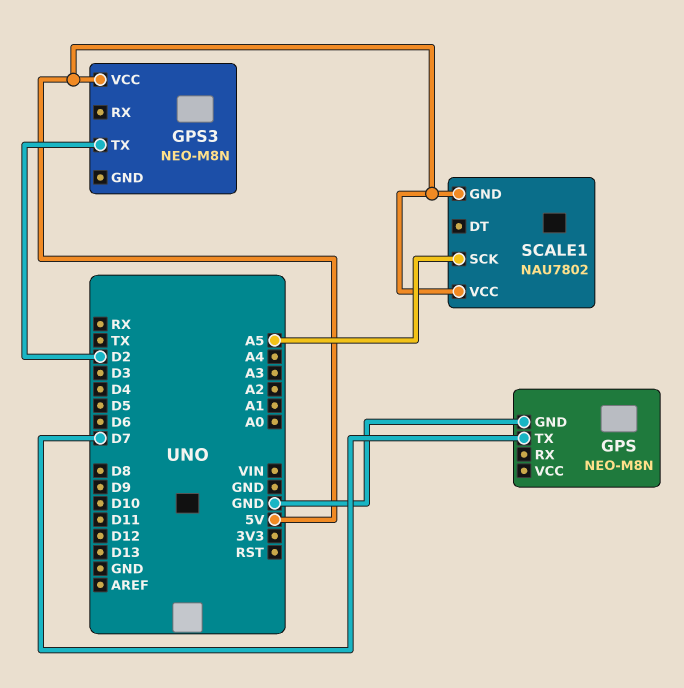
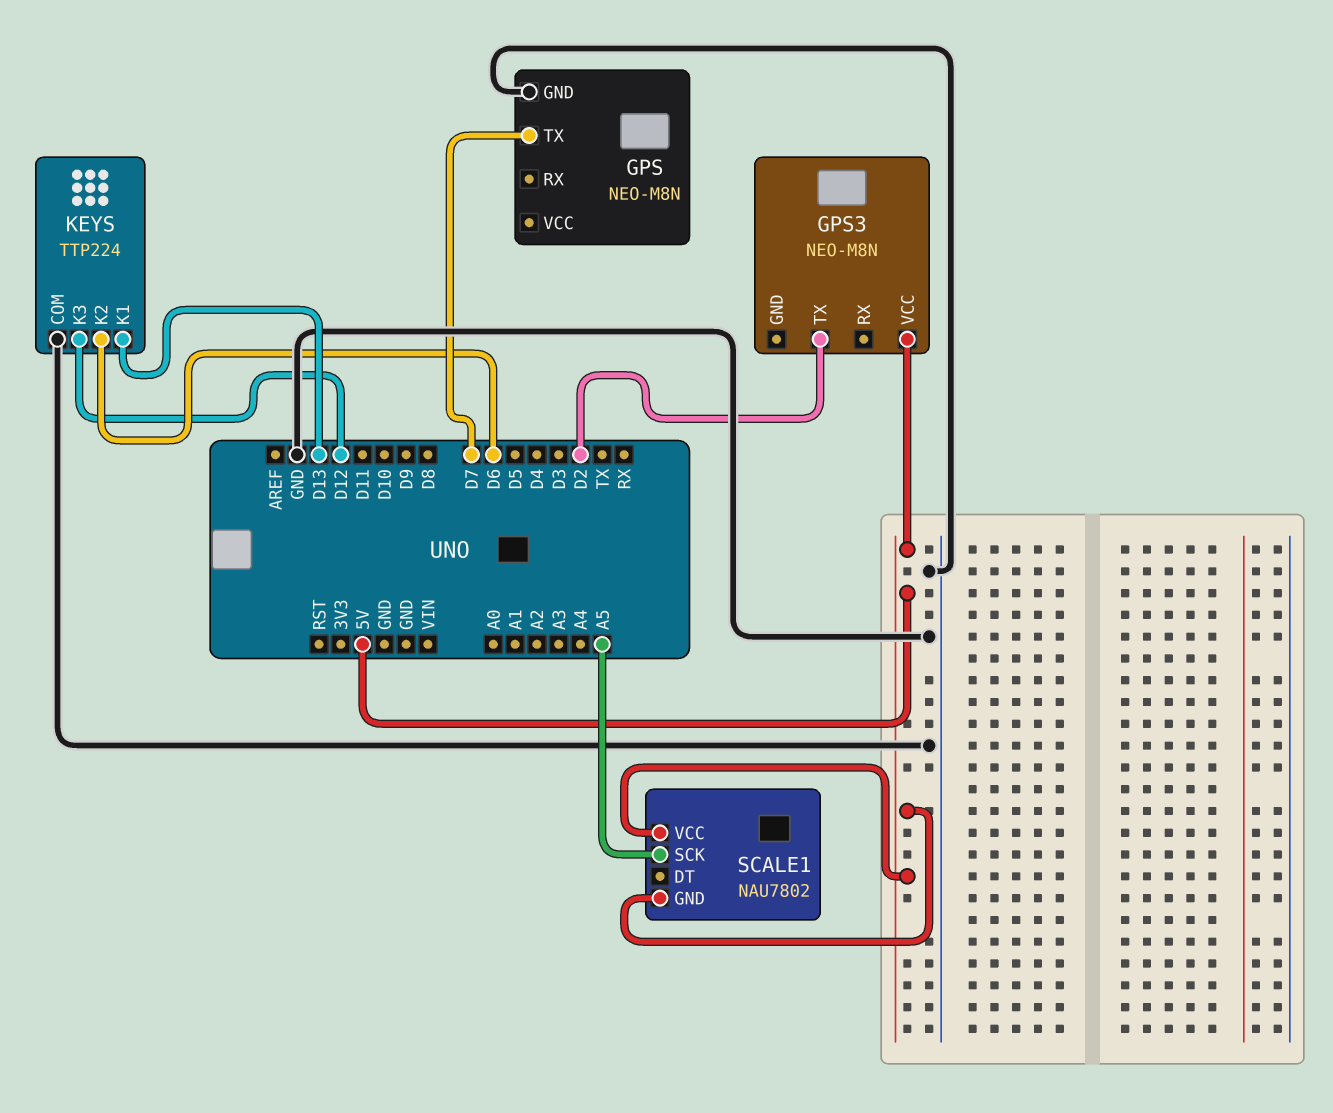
KEYS: none -> TTP224
KEYS pin COM: none -> GND
KEYS pin K1: none -> D13
KEYS pin K2: none -> D6
KEYS pin K3: none -> D12

